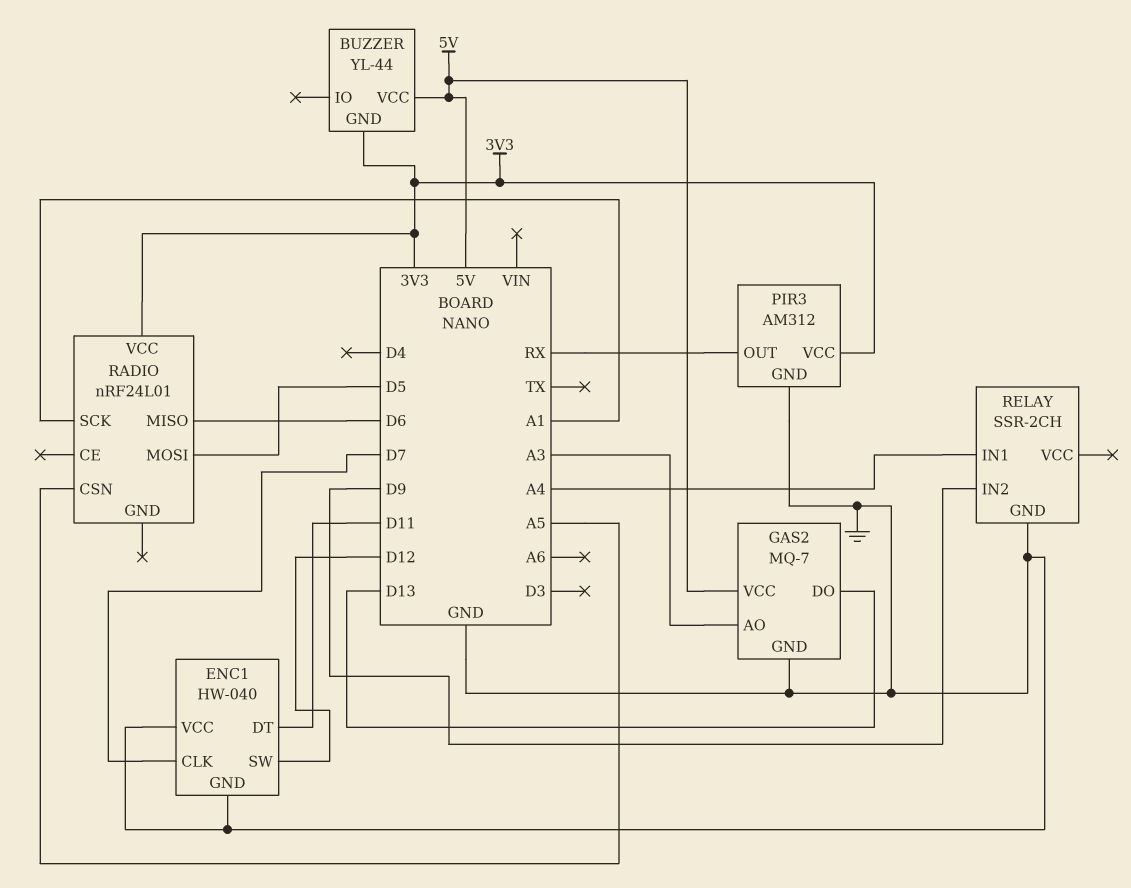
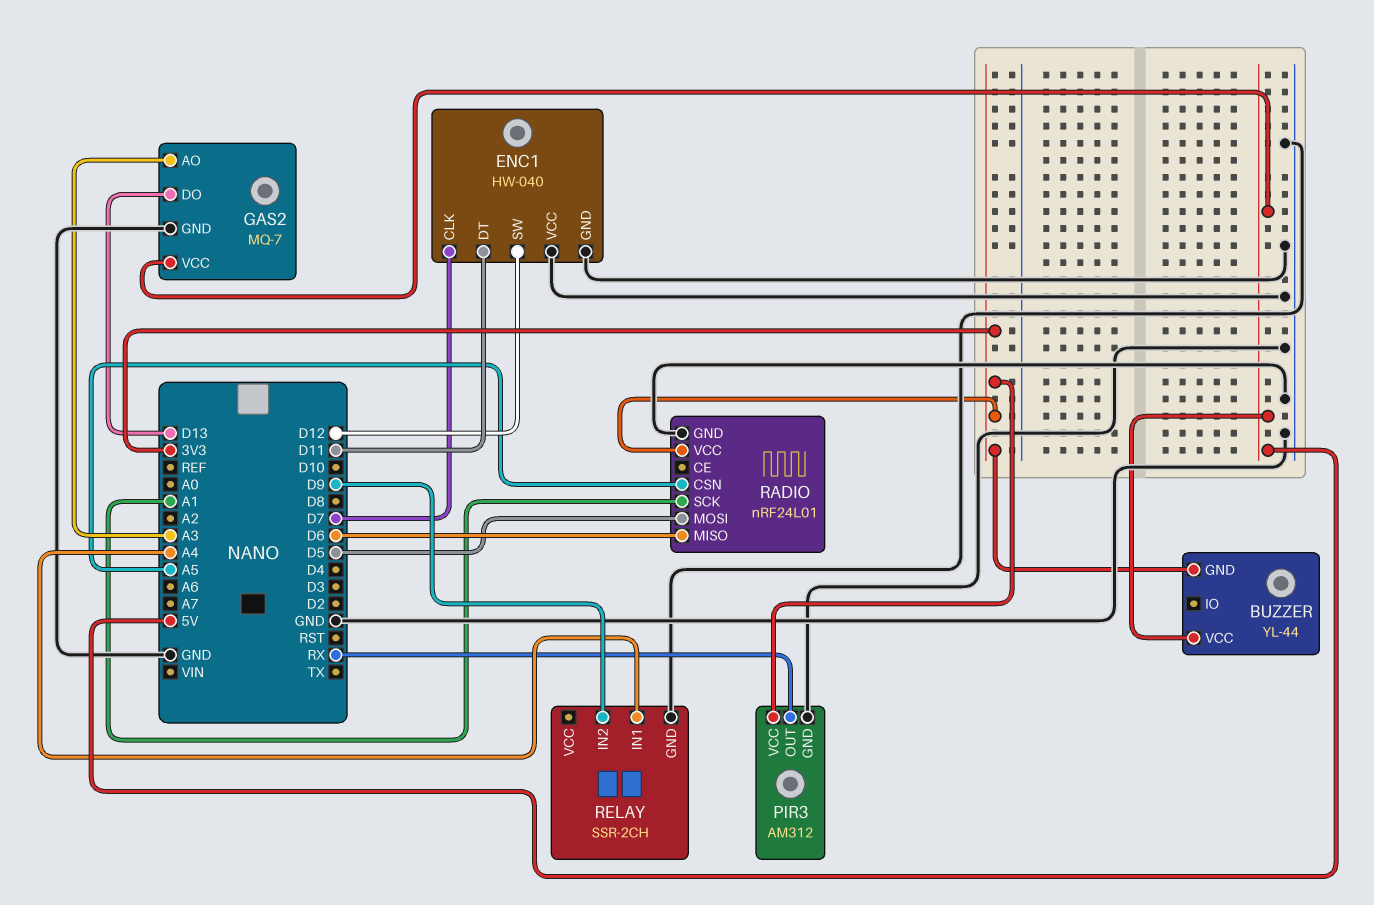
RADIO pin GND: none -> GND

